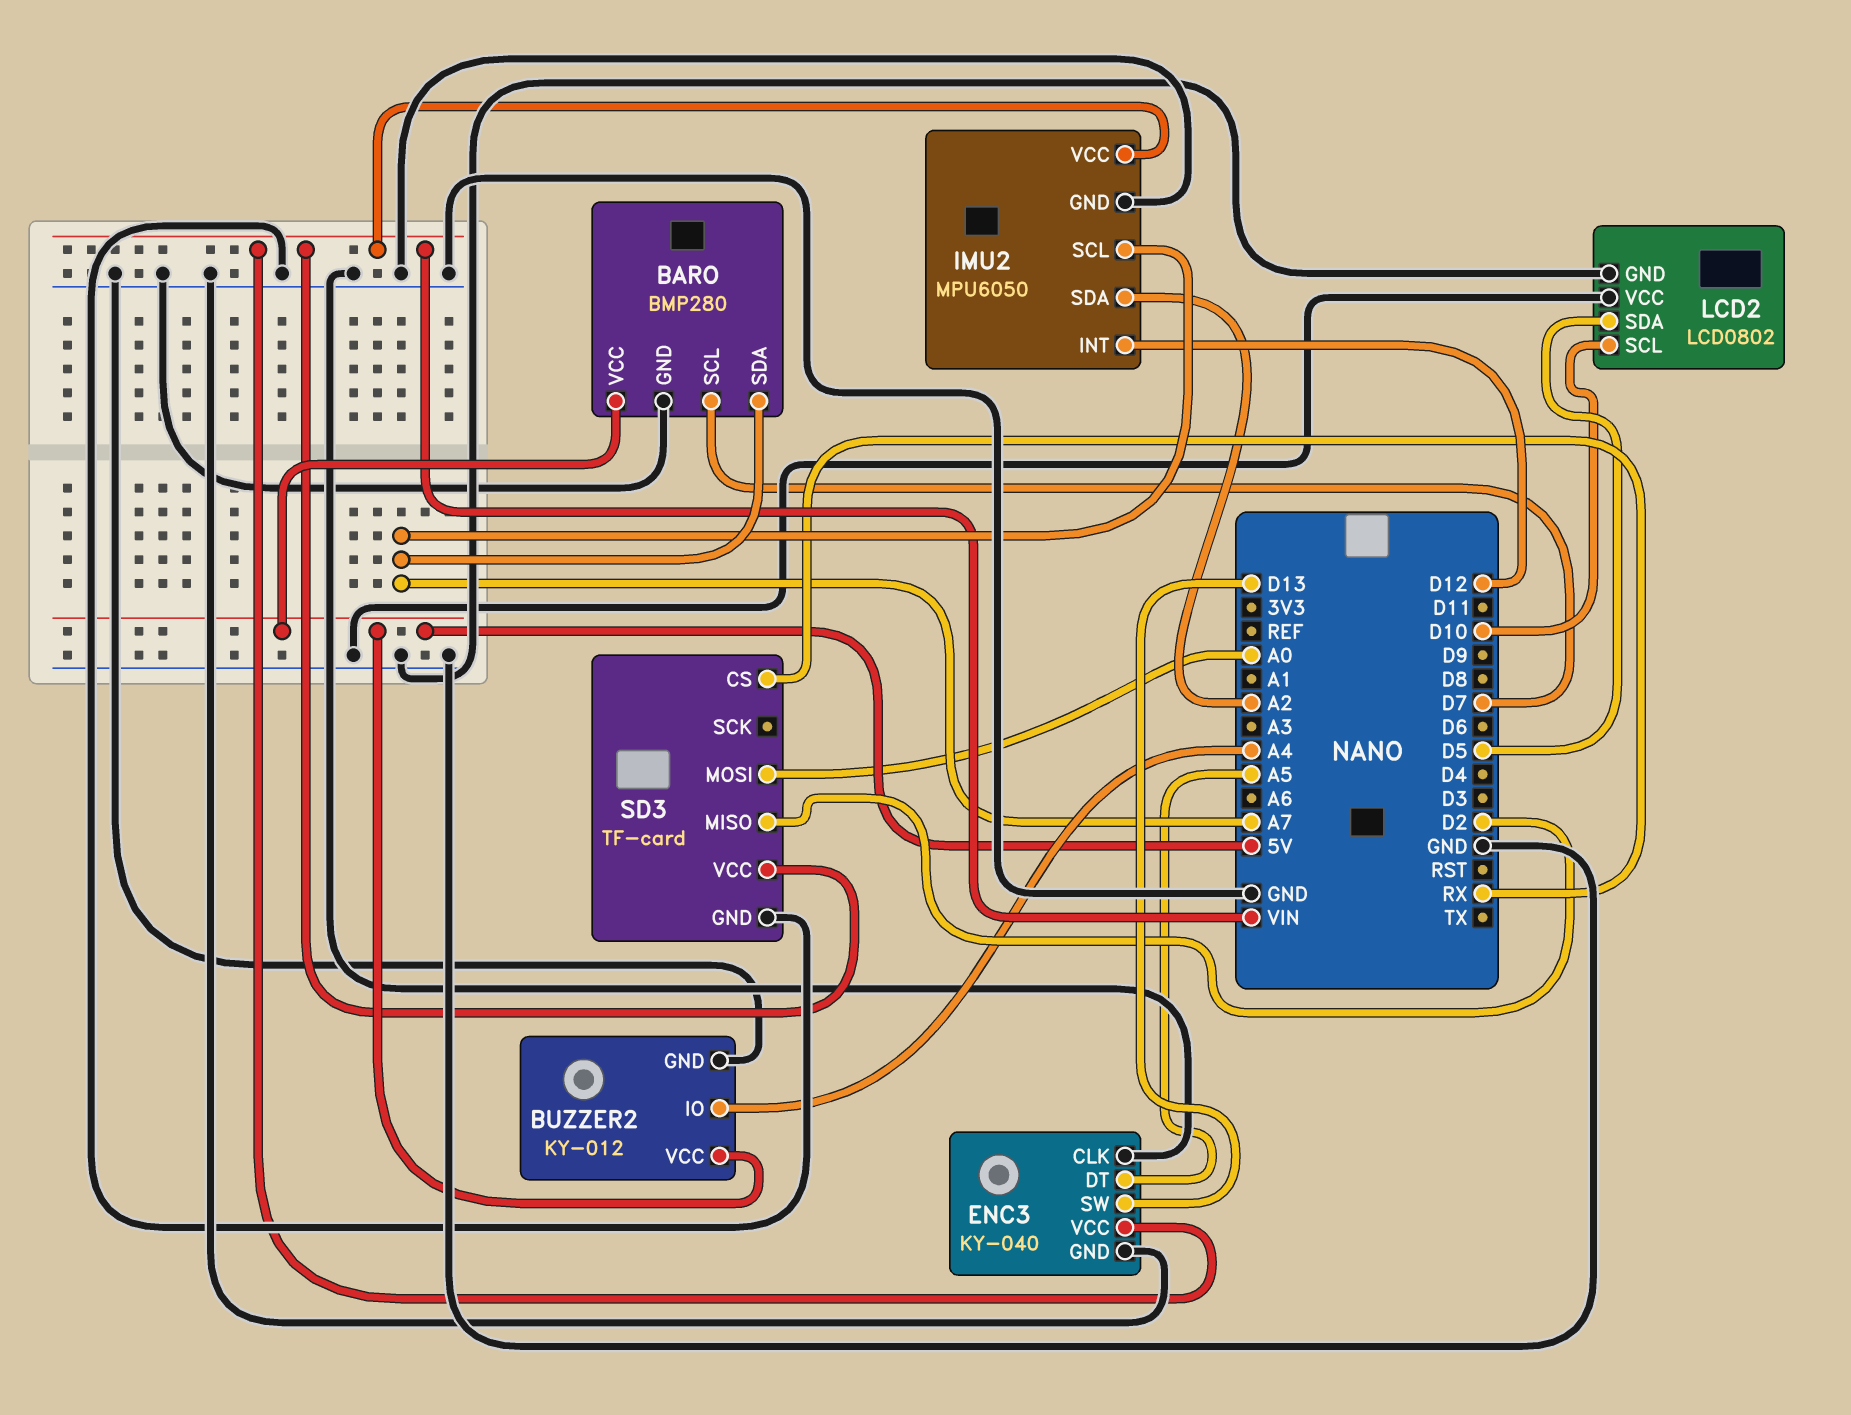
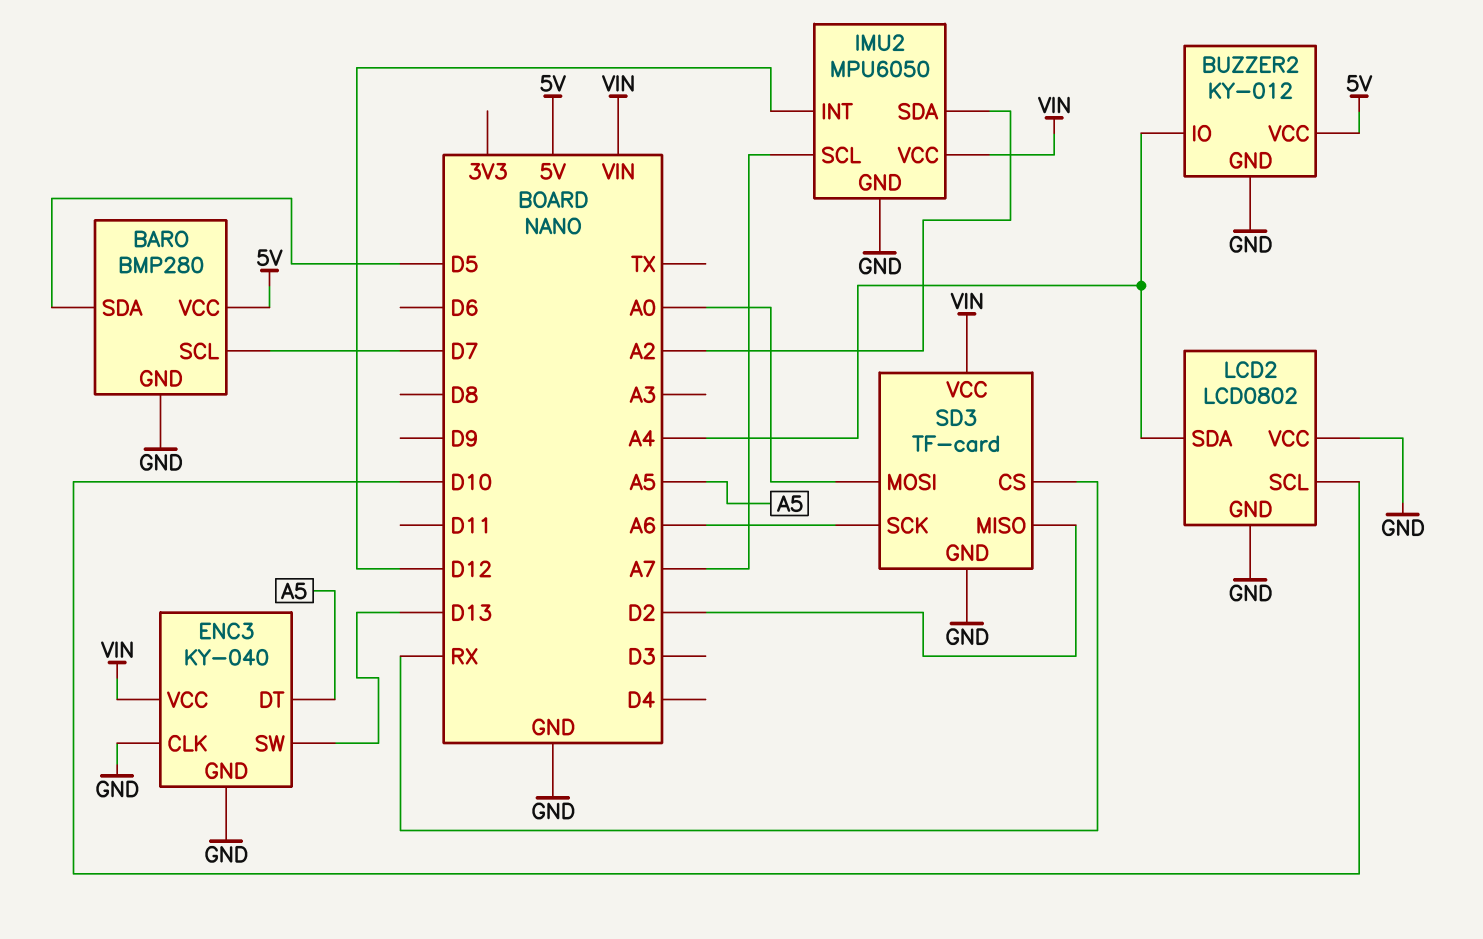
BARO pin SDA: A7 -> D5
LCD2 pin SDA: D5 -> A4
SD3 pin SCK: none -> A6

